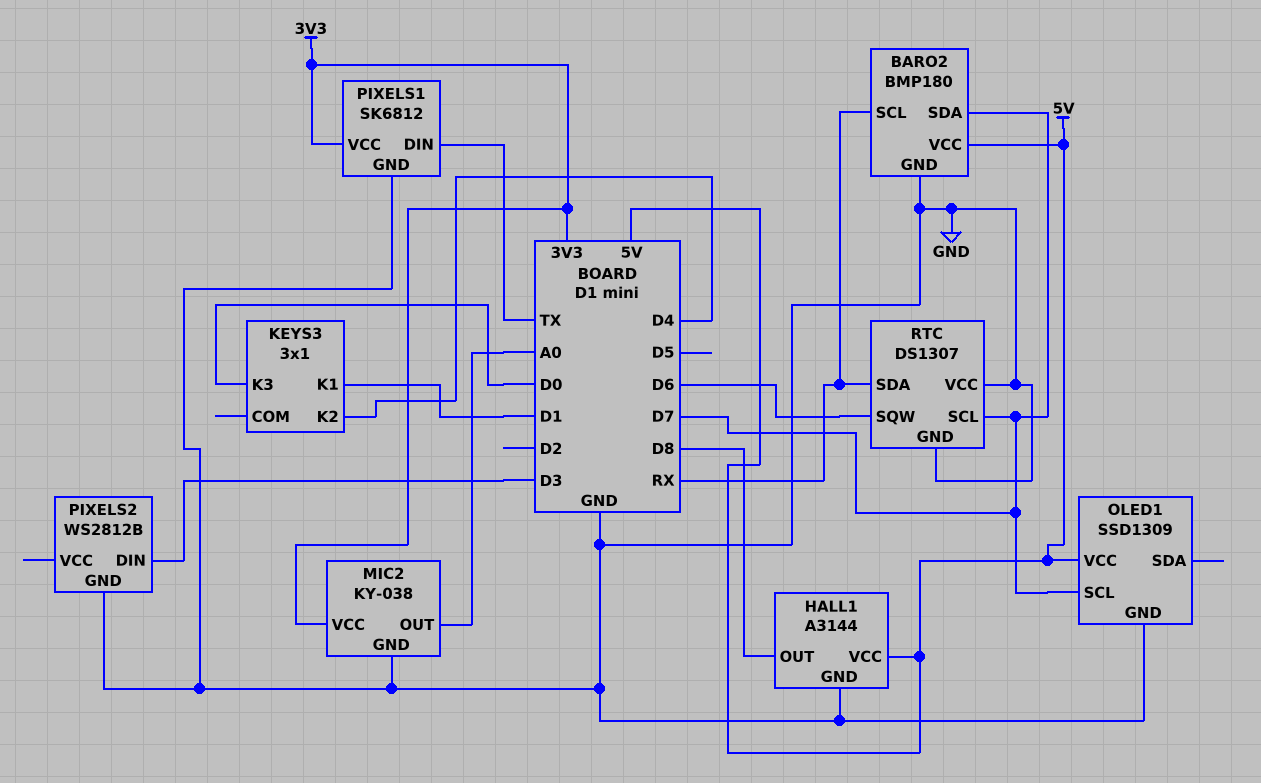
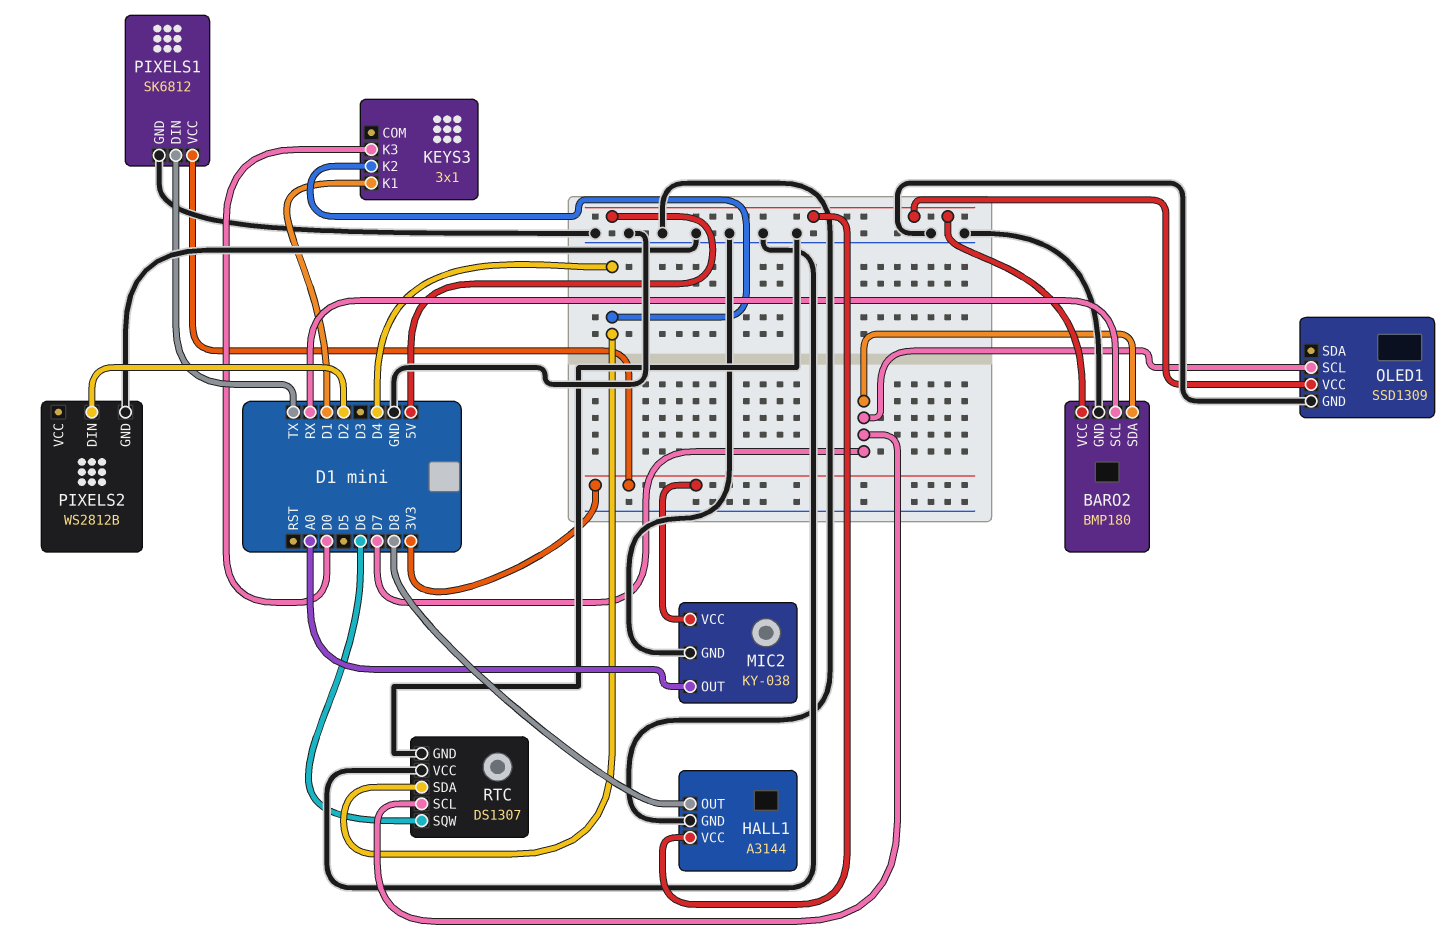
PIXELS2 pin DIN: D3 -> D2
RTC pin SDA: RX -> D4

